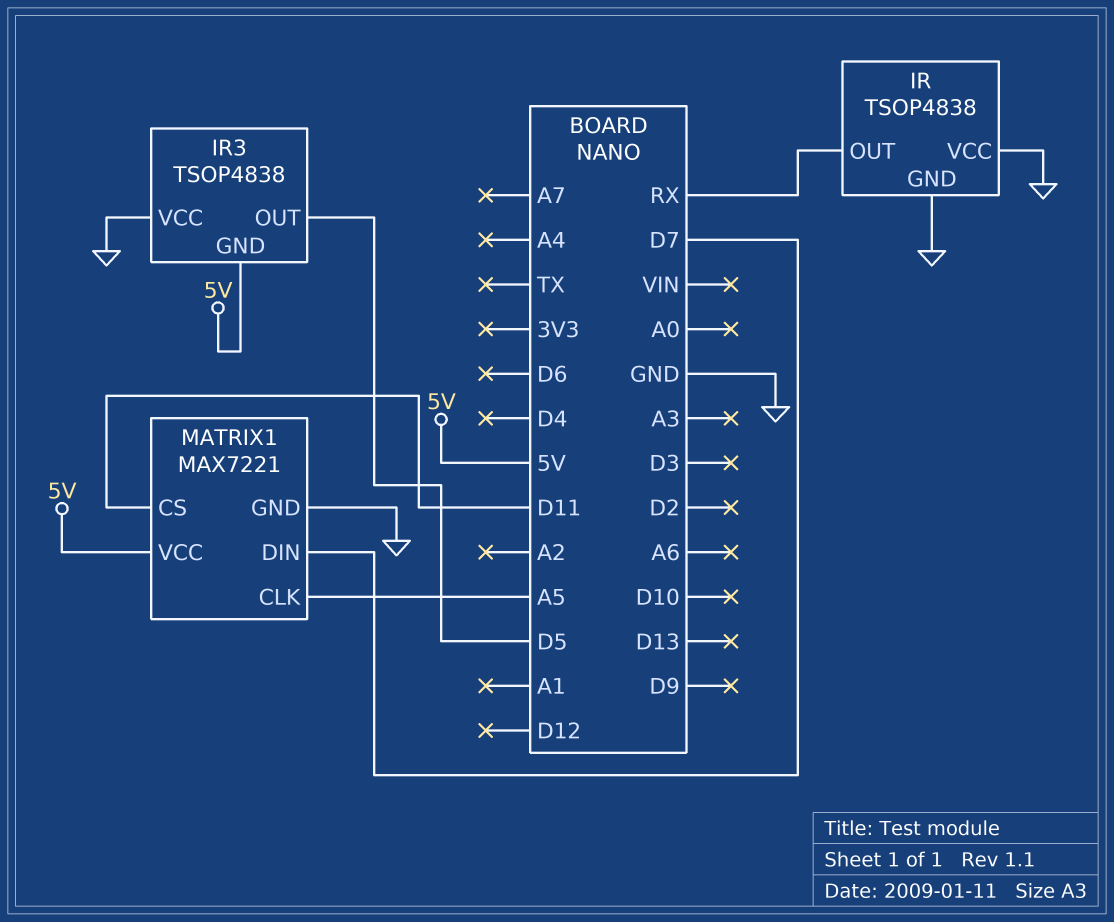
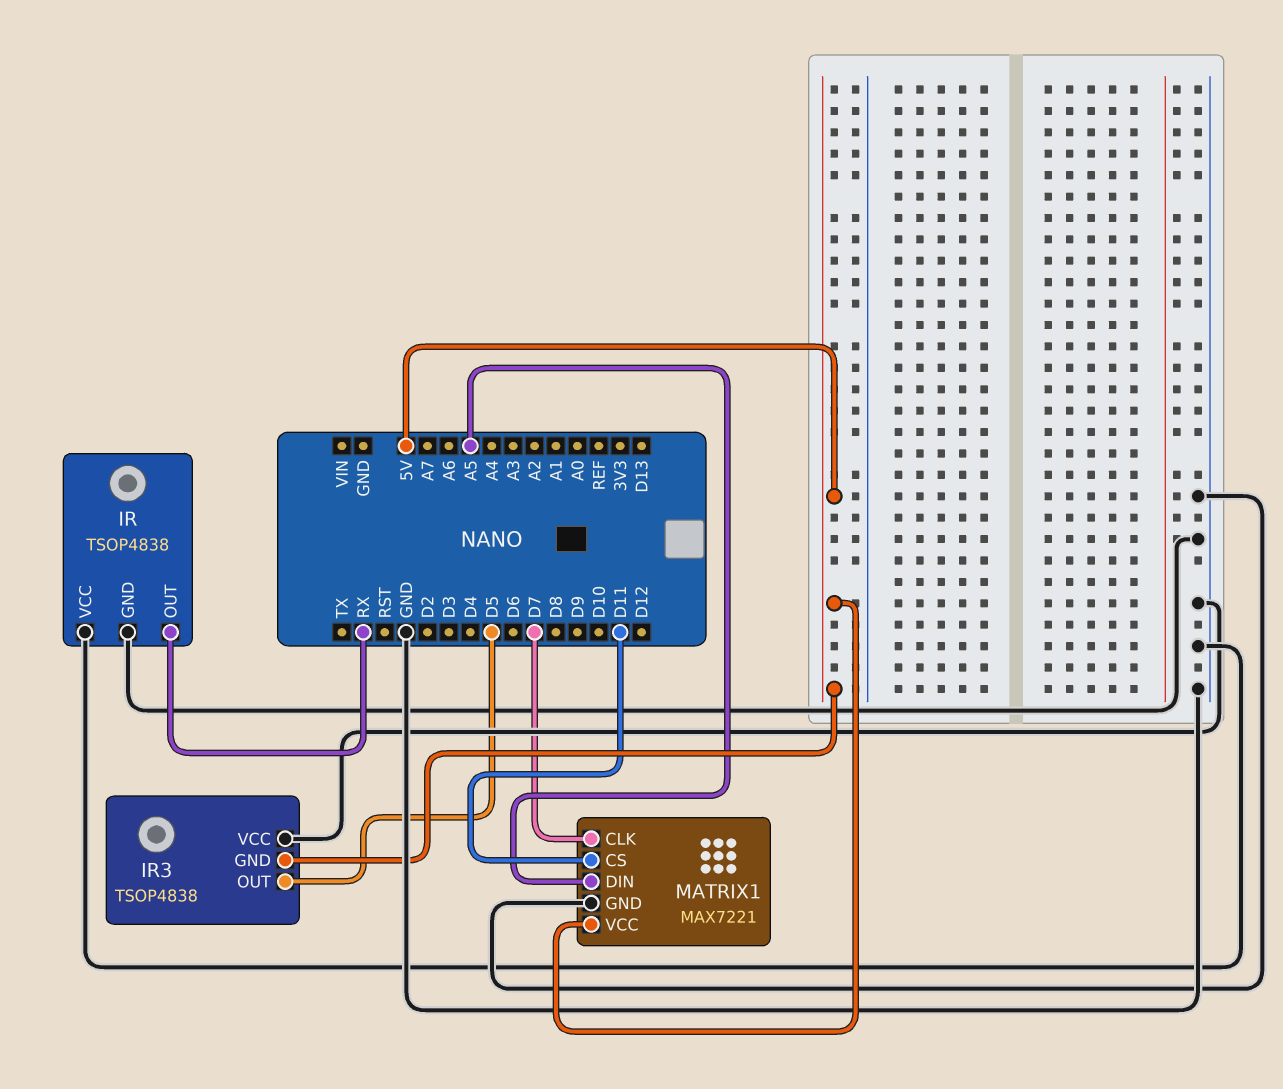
MATRIX1 pin CLK: A5 -> D7
MATRIX1 pin DIN: D7 -> A5

